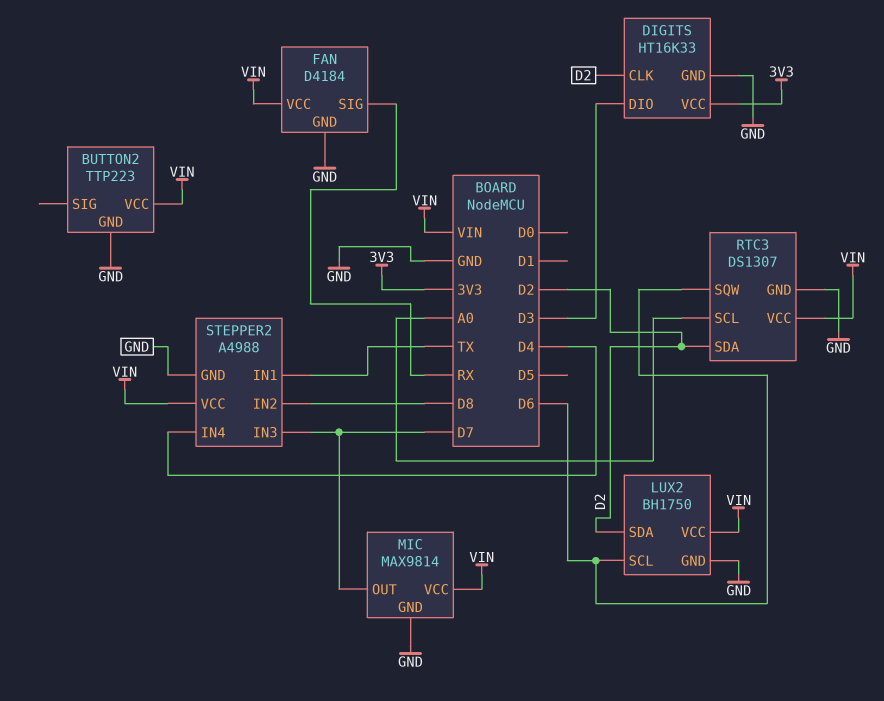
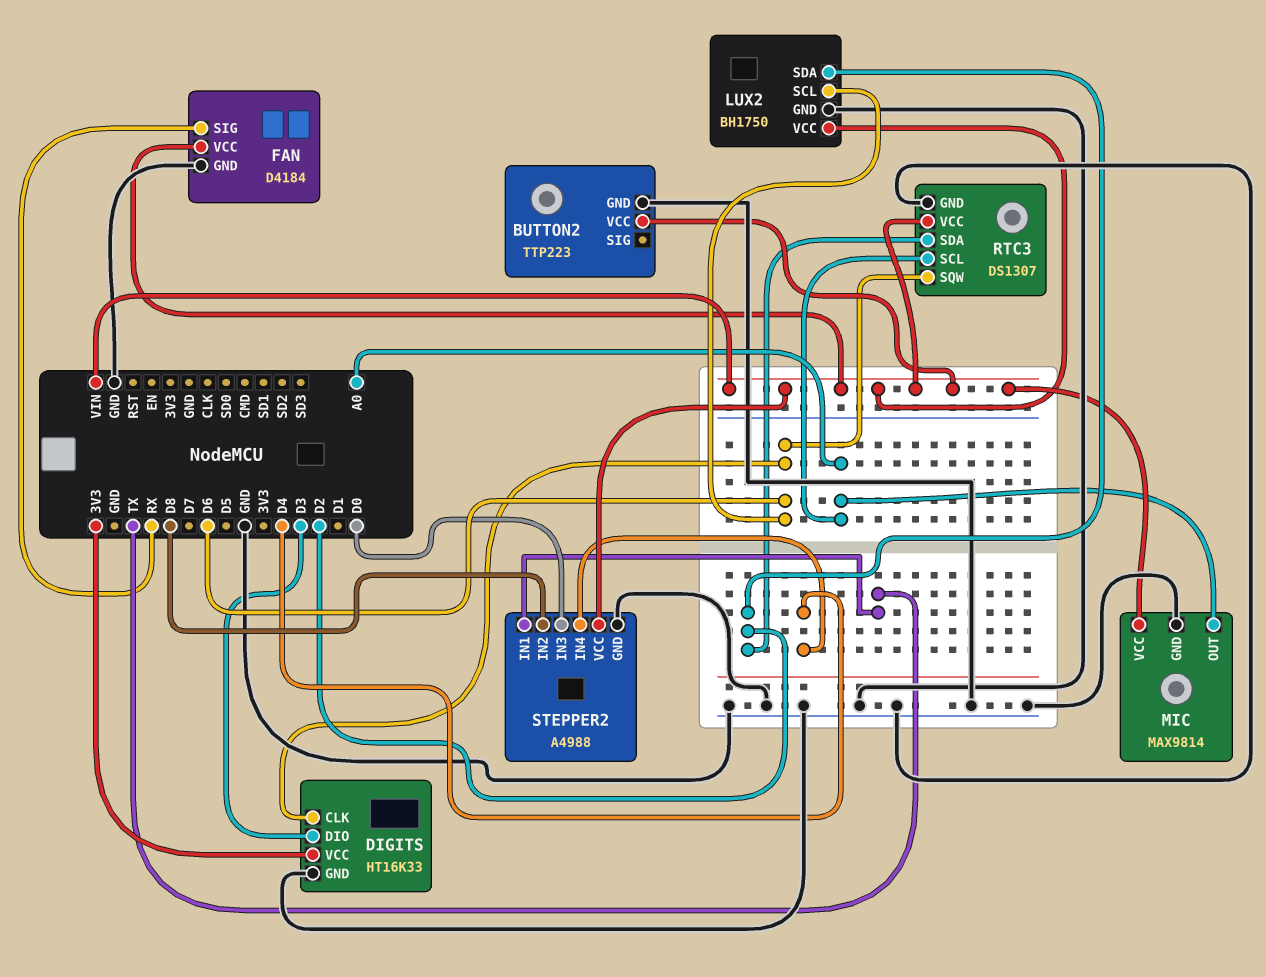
DIGITS pin CLK: D2 -> D6
MIC pin OUT: D7 -> A0
STEPPER2 pin IN3: D7 -> D0

